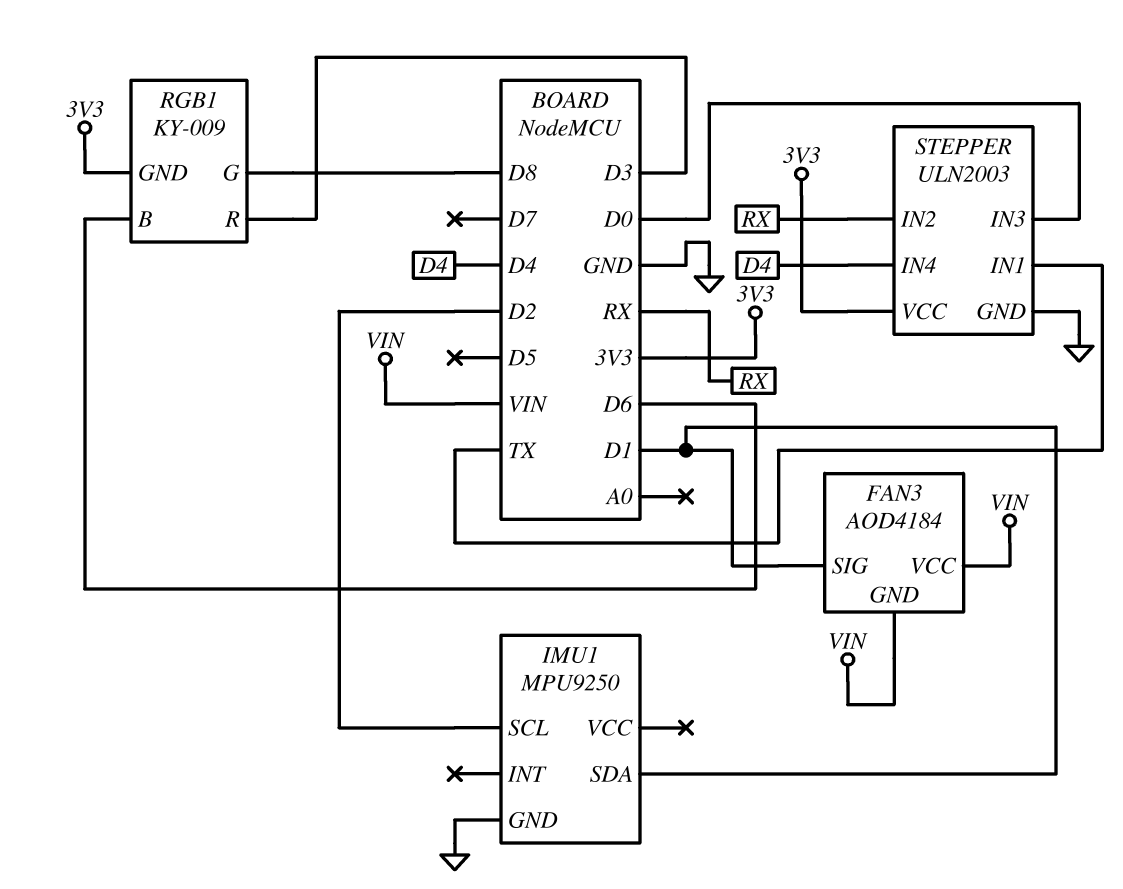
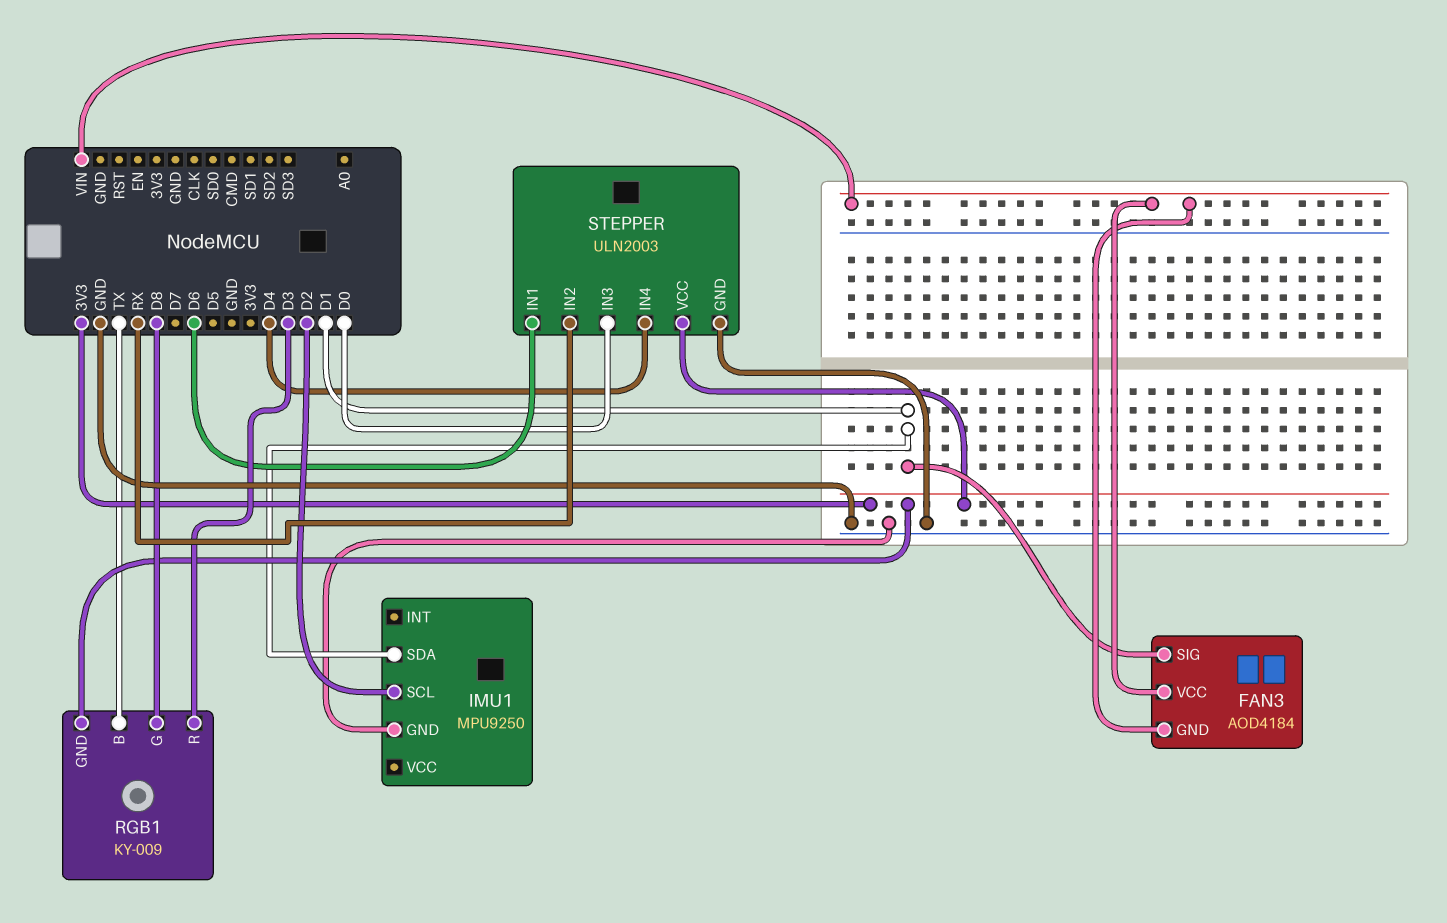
RGB1 pin B: D6 -> TX
STEPPER pin IN1: TX -> D6

